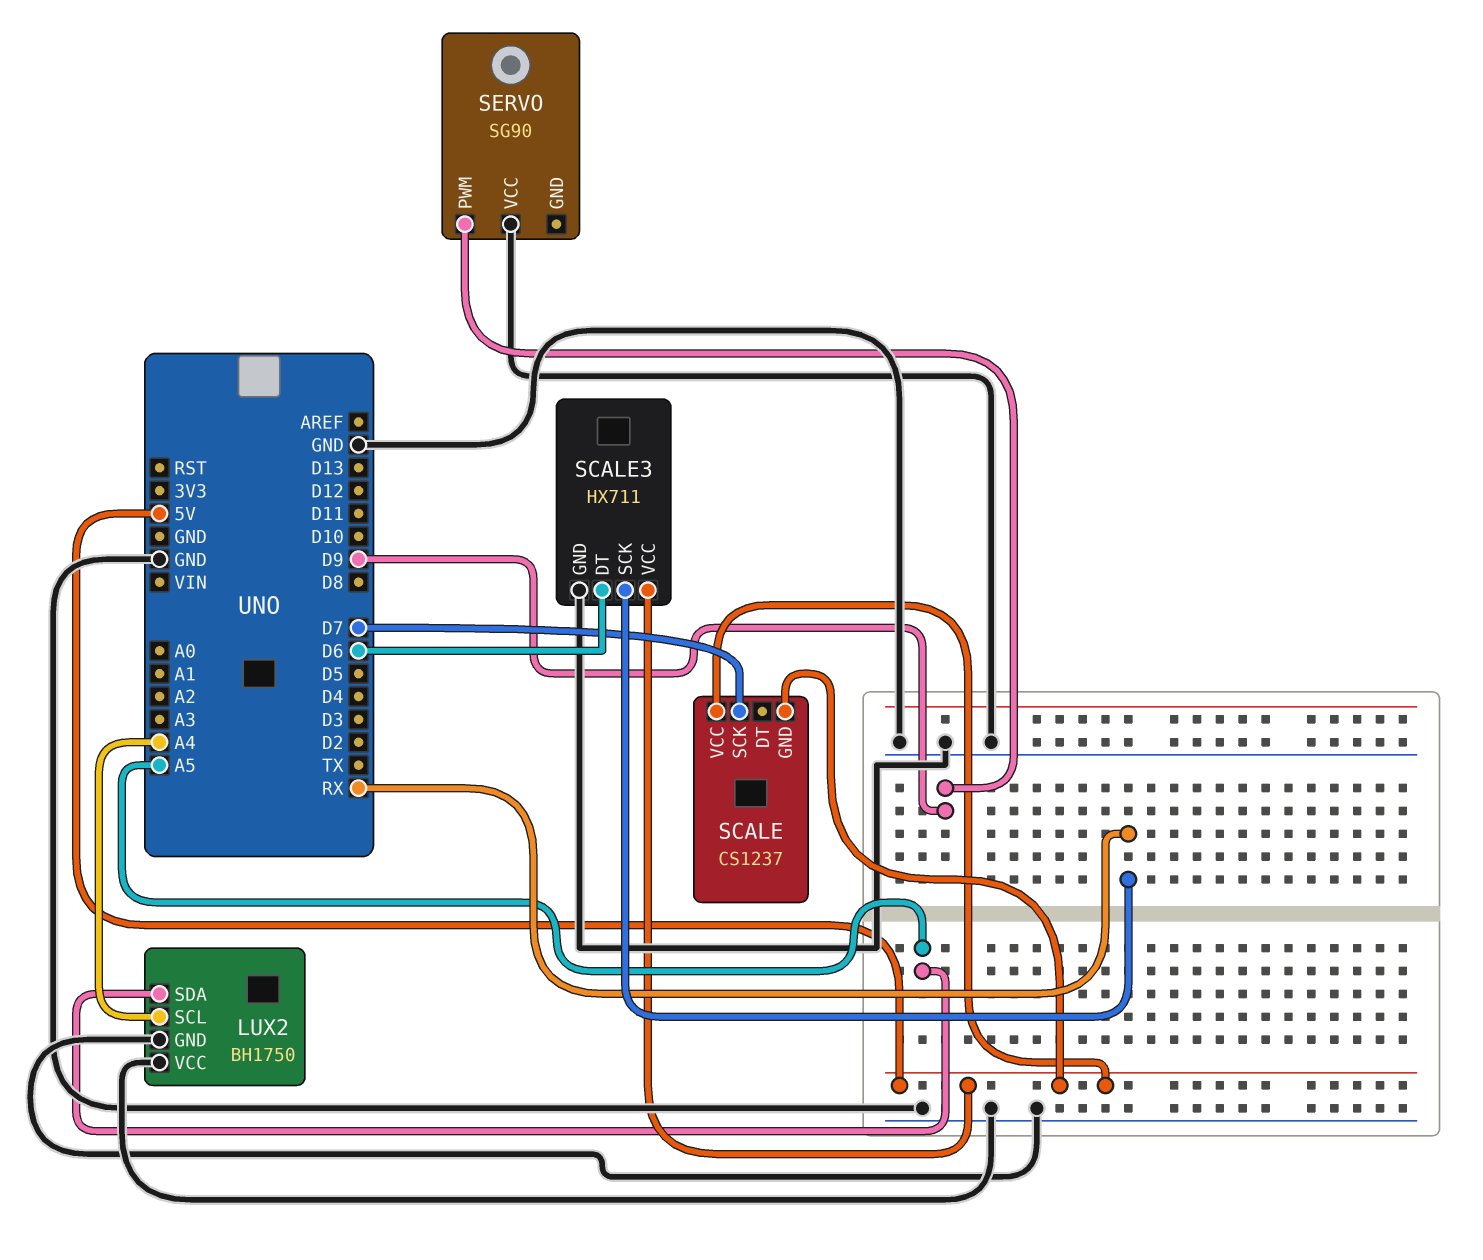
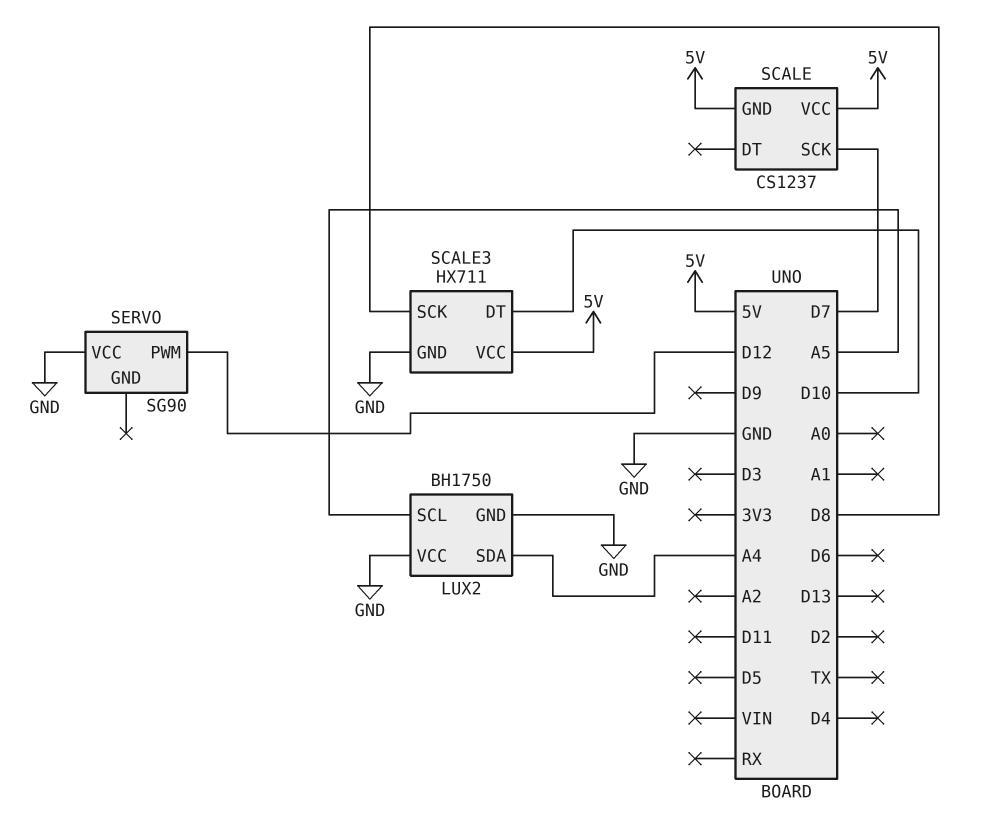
LUX2 pin SCL: A4 -> A5
LUX2 pin SDA: A5 -> A4
SCALE3 pin DT: D6 -> D10
SCALE3 pin SCK: RX -> D8
SERVO pin PWM: D9 -> D12

